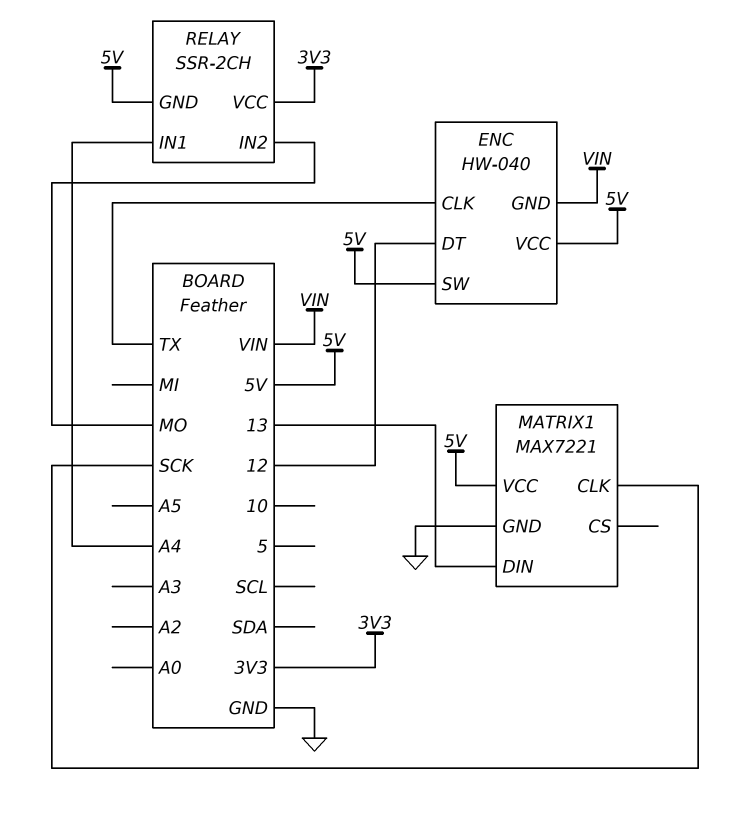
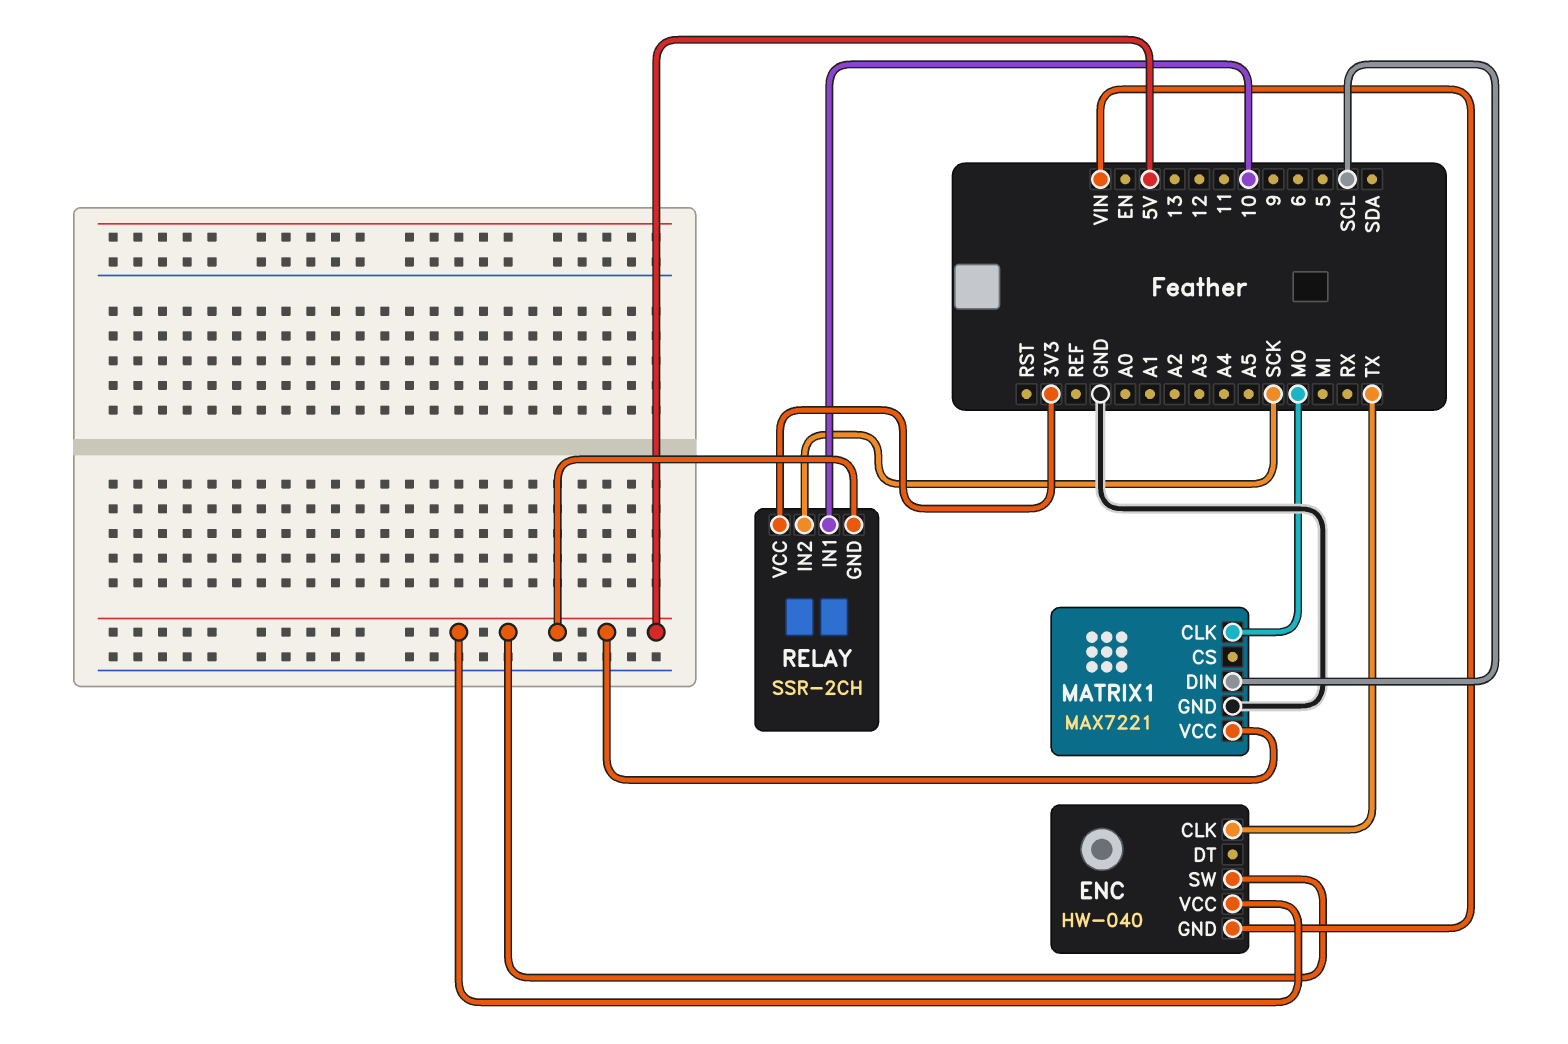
ENC pin DT: 12 -> none
MATRIX1 pin CLK: SCK -> MO
MATRIX1 pin DIN: 13 -> SCL
RELAY pin IN1: A4 -> 10
RELAY pin IN2: MO -> SCK

